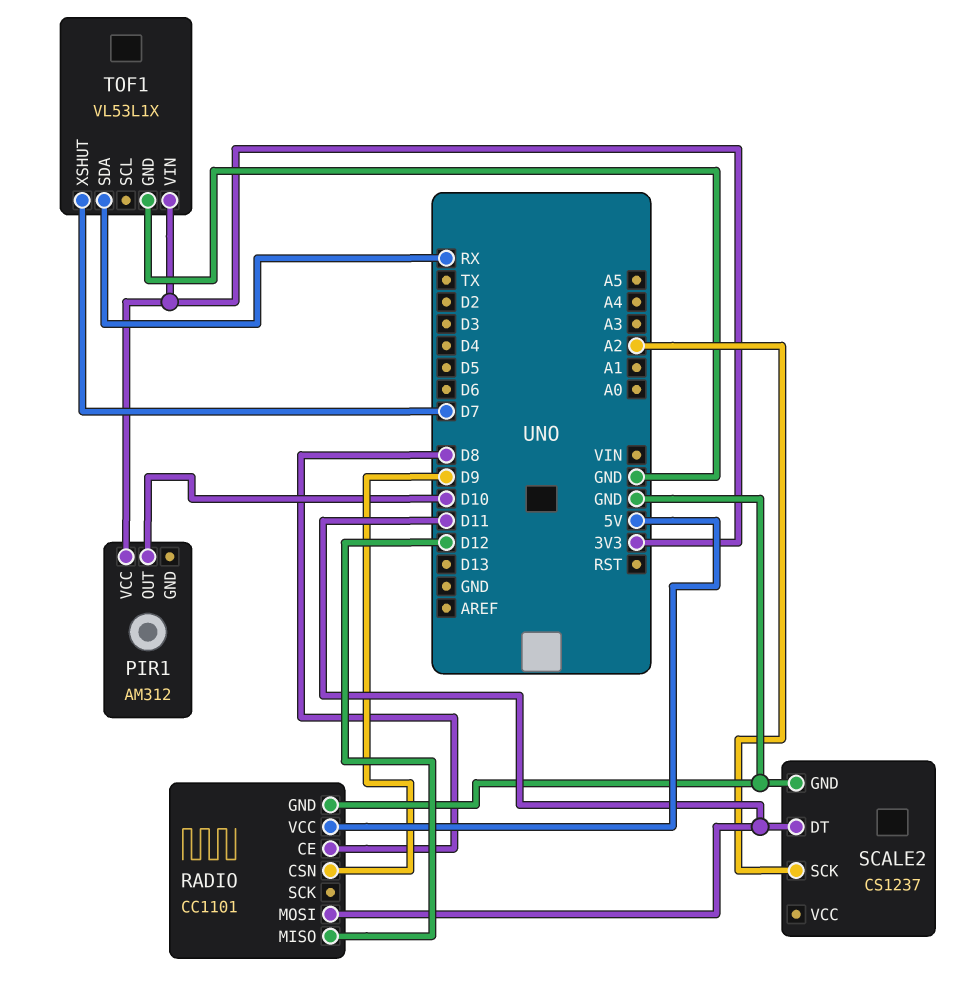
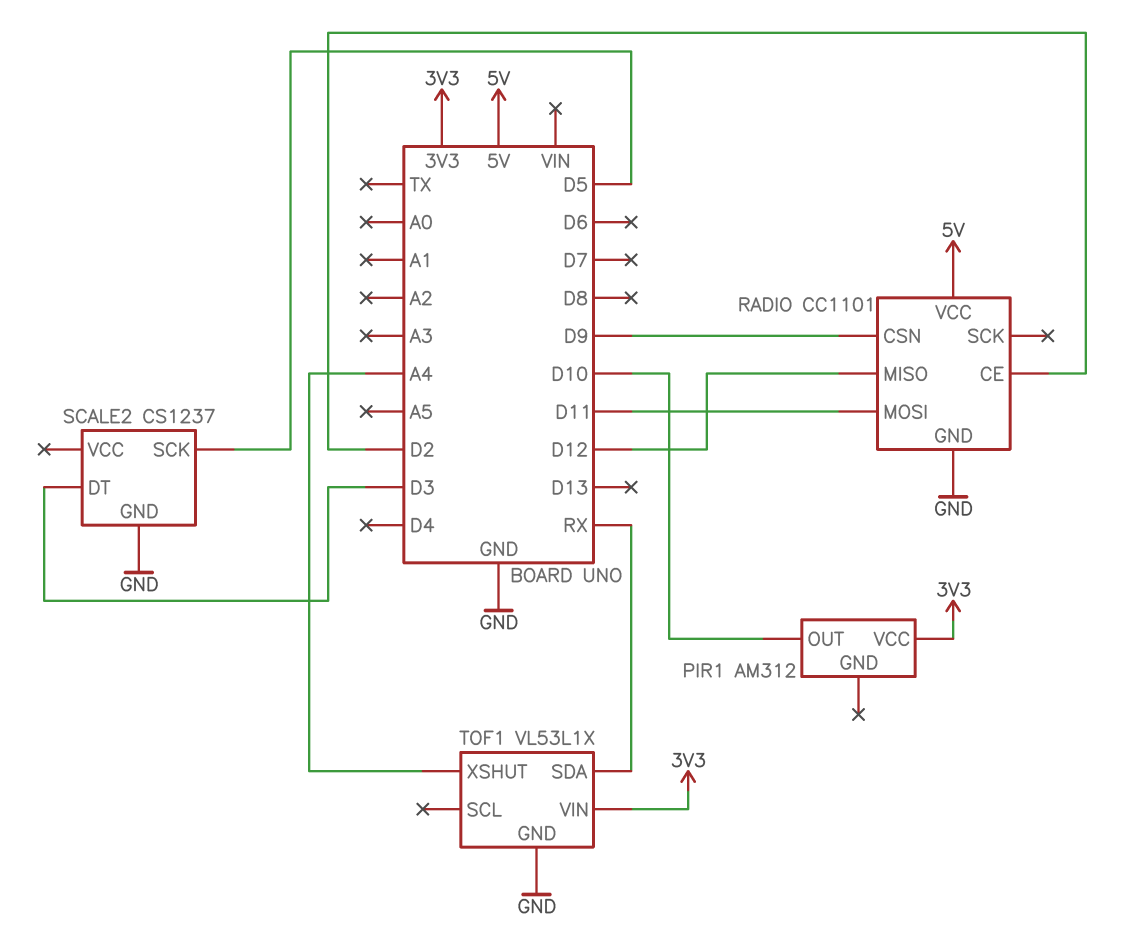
RADIO pin CE: D8 -> D2
SCALE2 pin DT: D11 -> D3
SCALE2 pin SCK: A2 -> D5
TOF1 pin XSHUT: D7 -> A4

